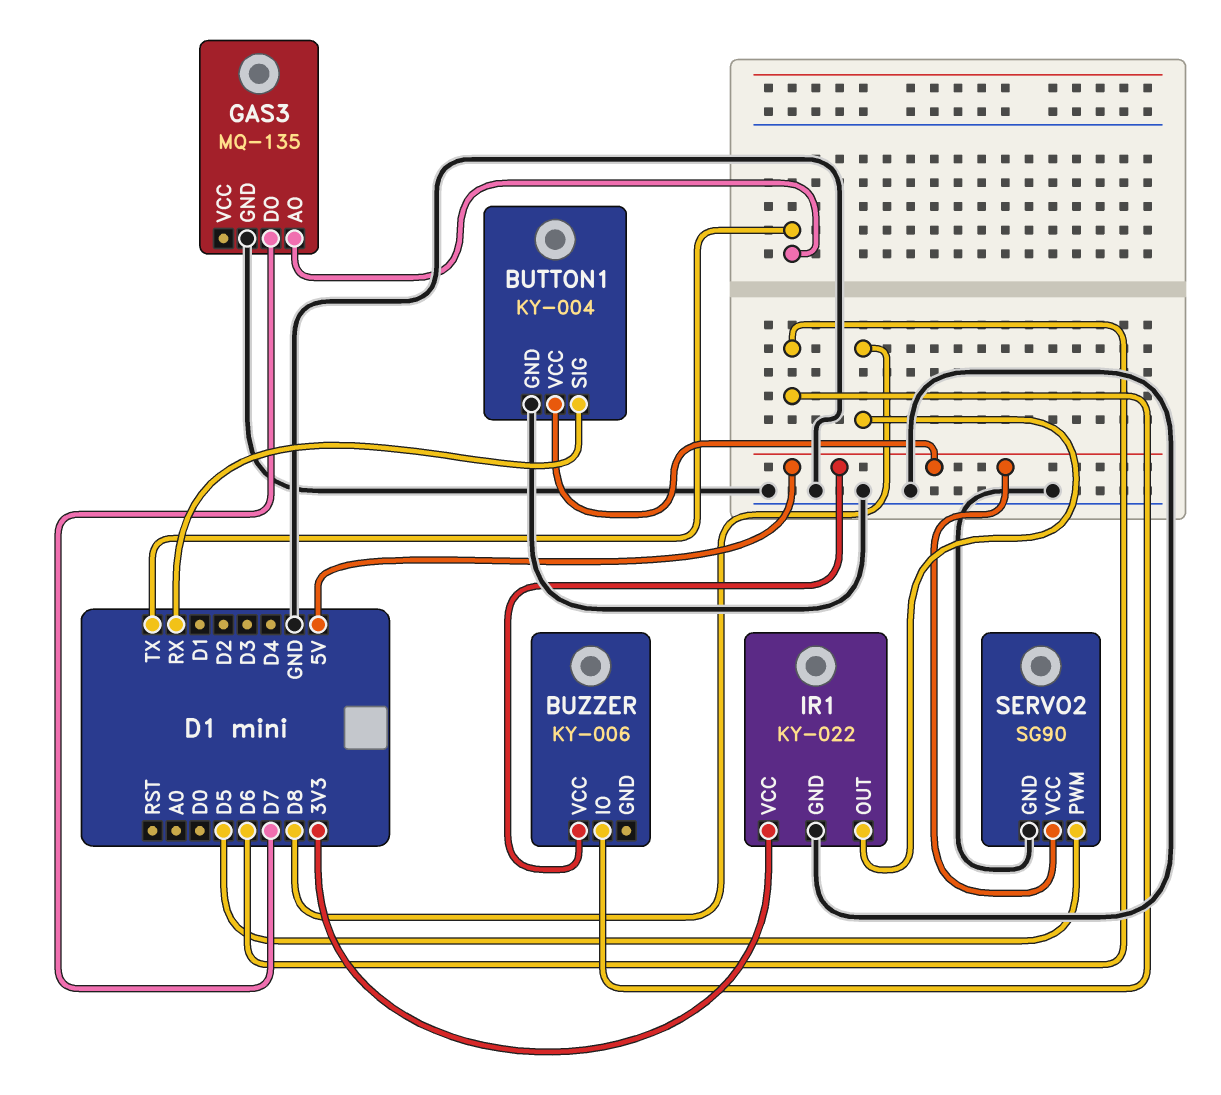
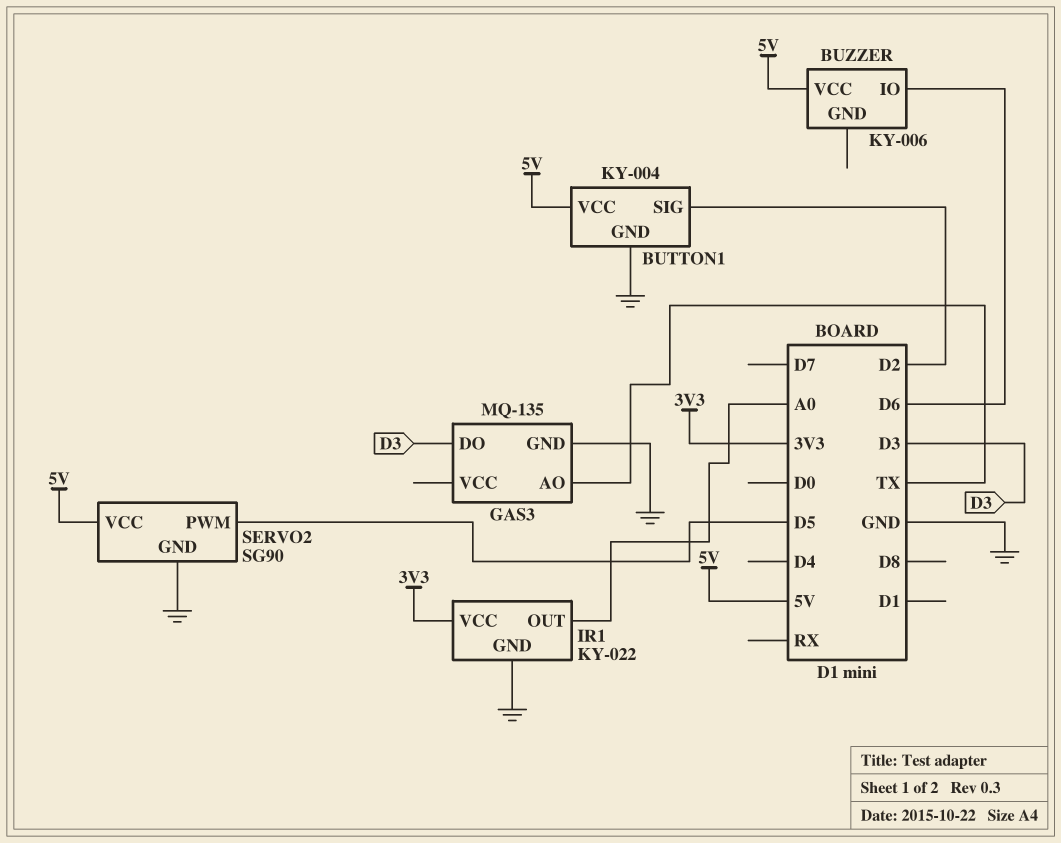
BUTTON1 pin SIG: RX -> D2
GAS3 pin DO: D7 -> D3
IR1 pin OUT: D8 -> A0

